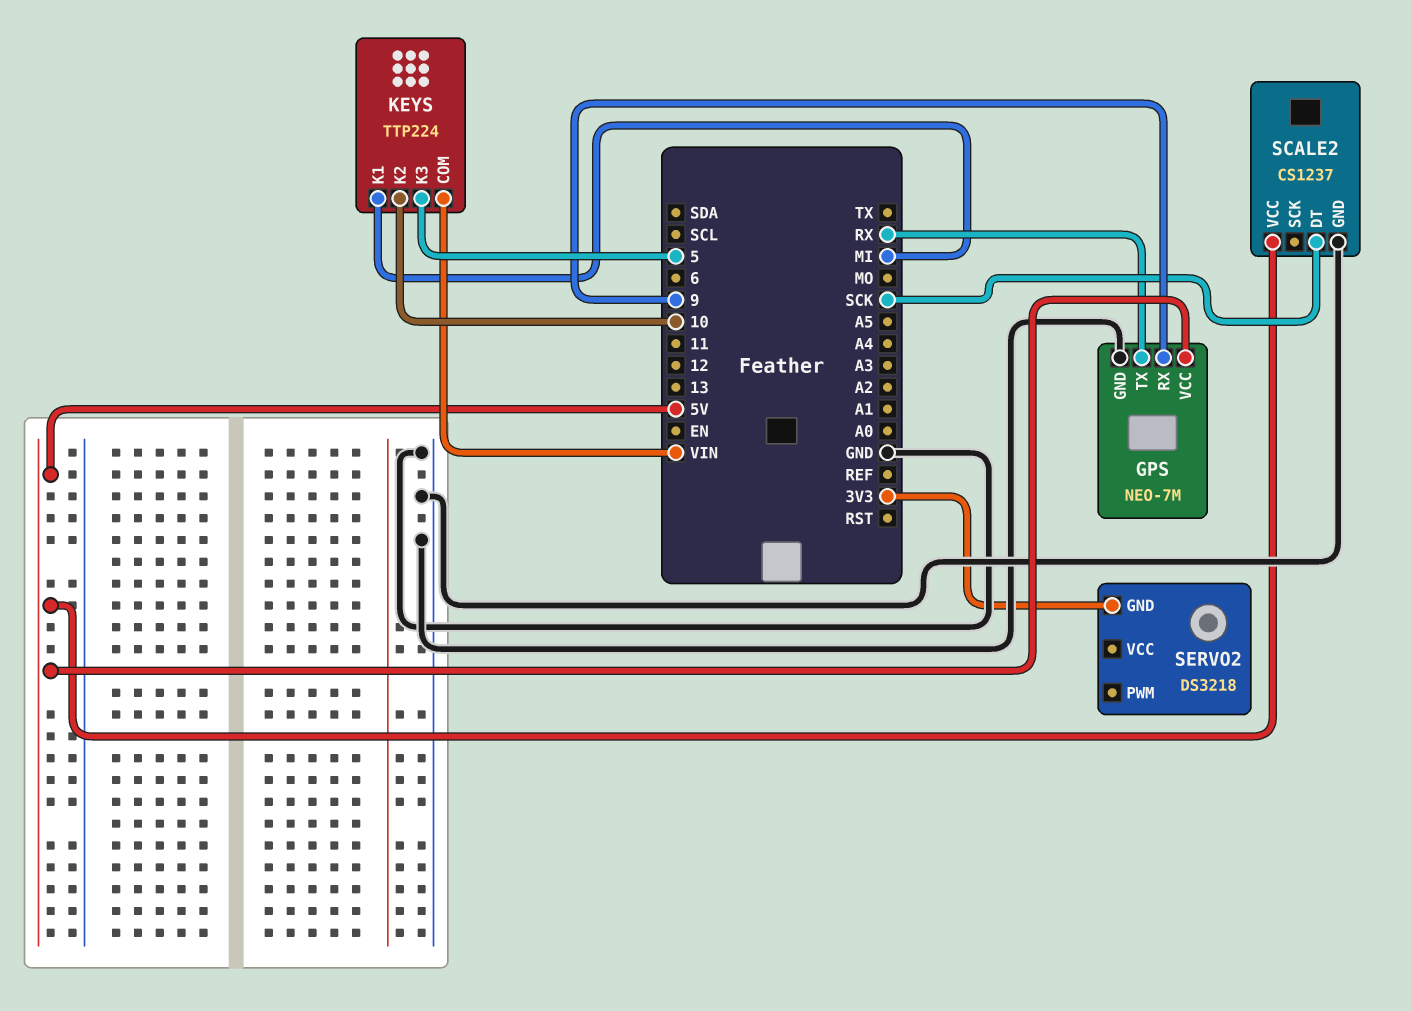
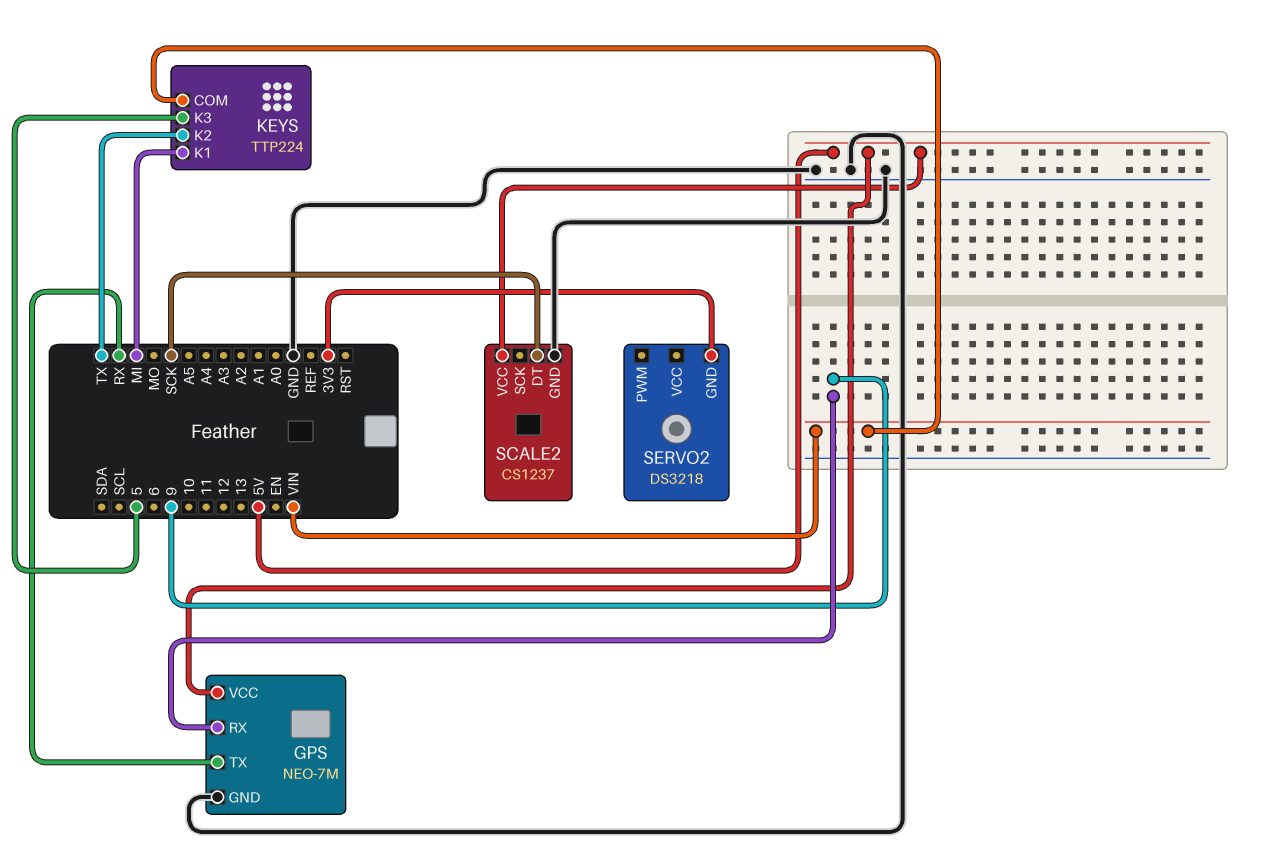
KEYS pin K2: 10 -> TX

